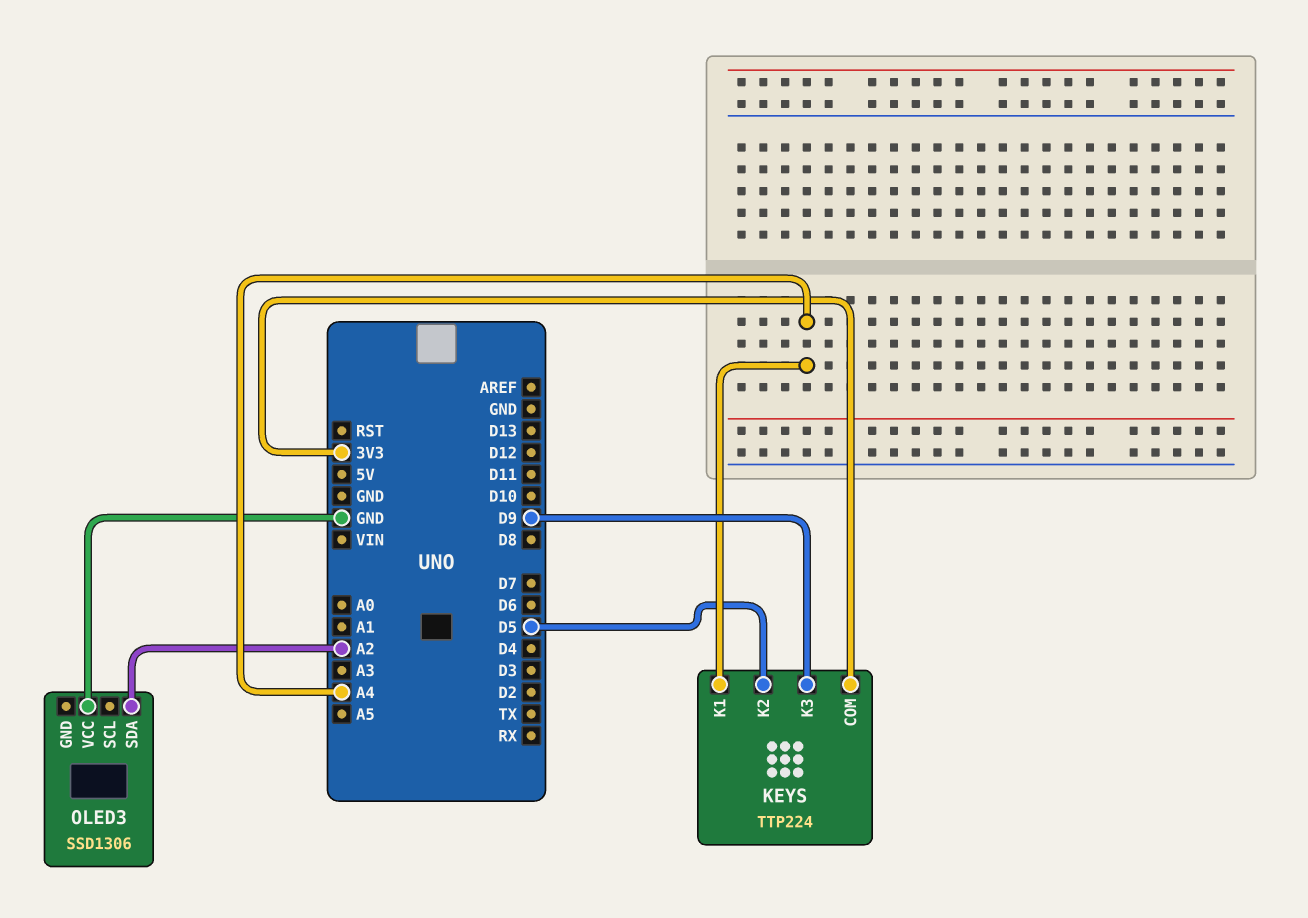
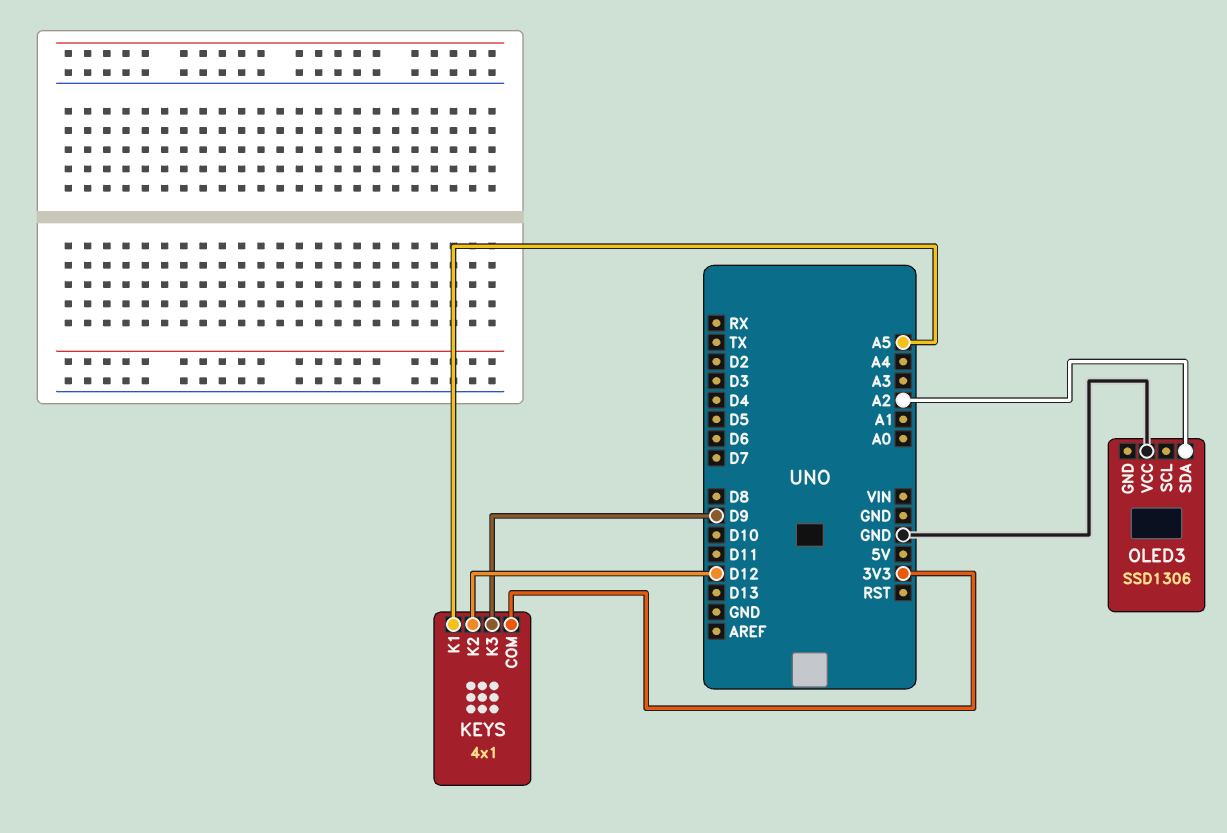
KEYS: TTP224 -> 4x1
KEYS pin K1: A4 -> A5
KEYS pin K2: D5 -> D12

